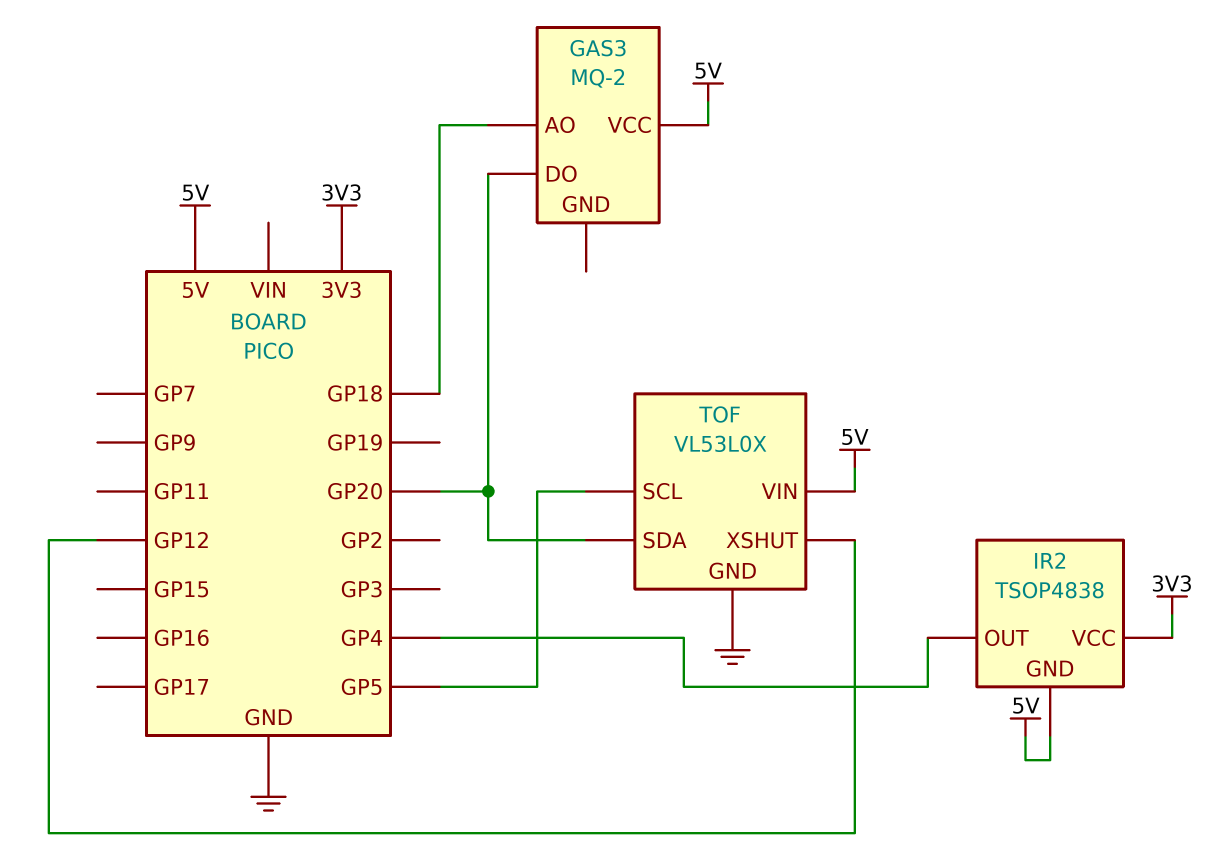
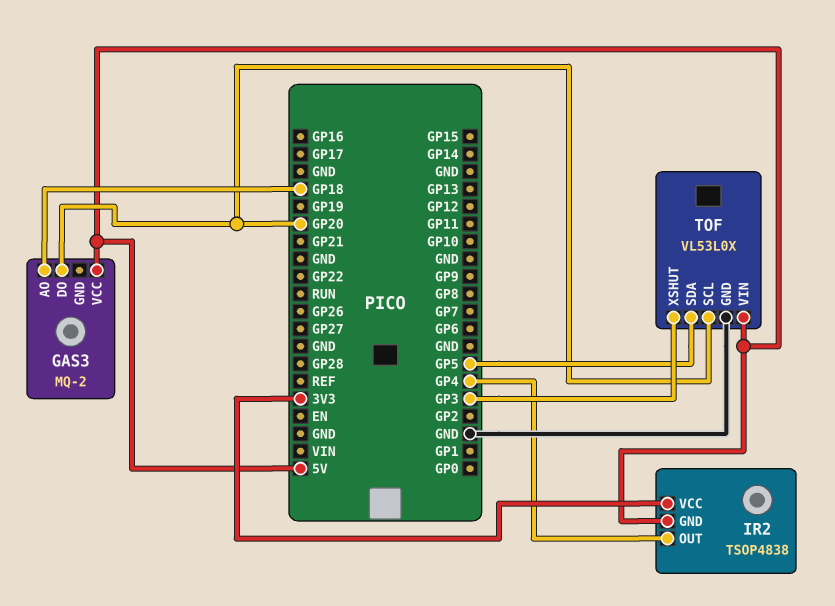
TOF pin SCL: GP5 -> GP20
TOF pin SDA: GP20 -> GP5
TOF pin XSHUT: GP12 -> GP3

